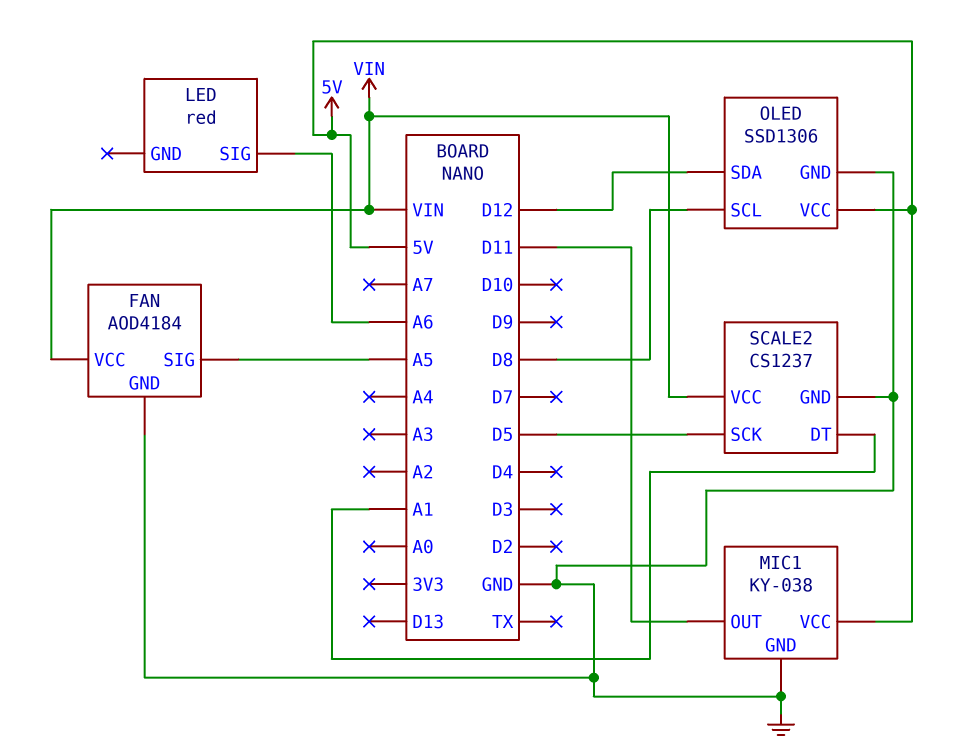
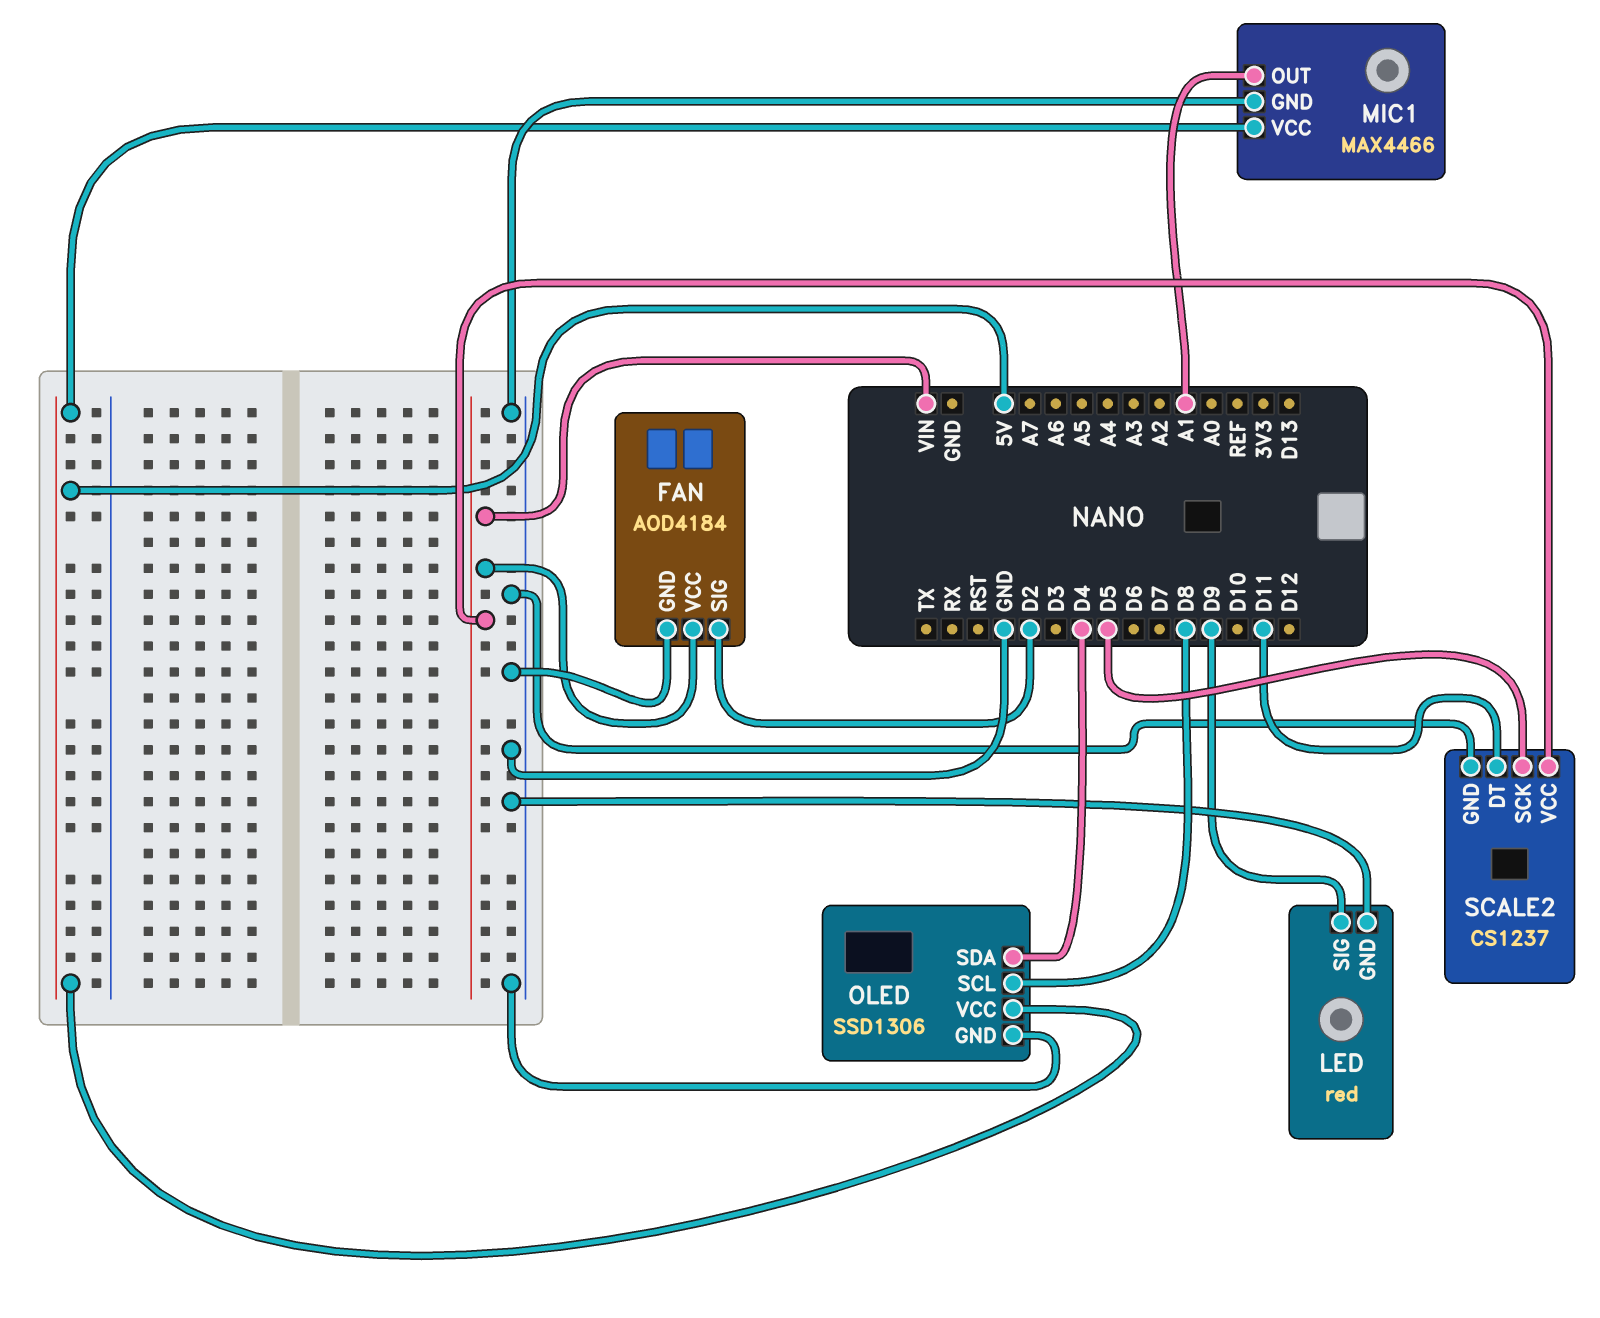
FAN pin SIG: A5 -> D2
LED pin GND: none -> GND
LED pin SIG: A6 -> D9
MIC1: KY-038 -> MAX4466
MIC1 pin OUT: D11 -> A1
OLED pin SDA: D12 -> D4
SCALE2 pin DT: A1 -> D11

